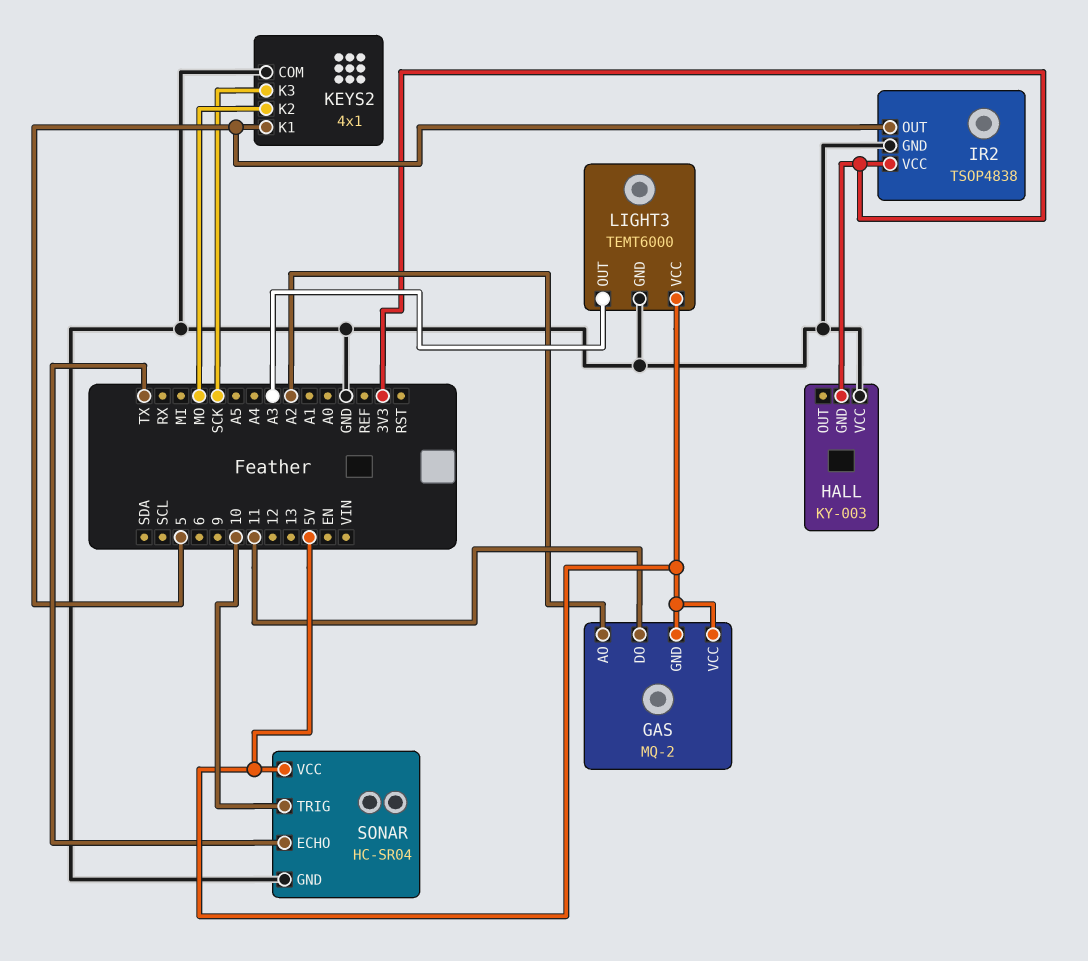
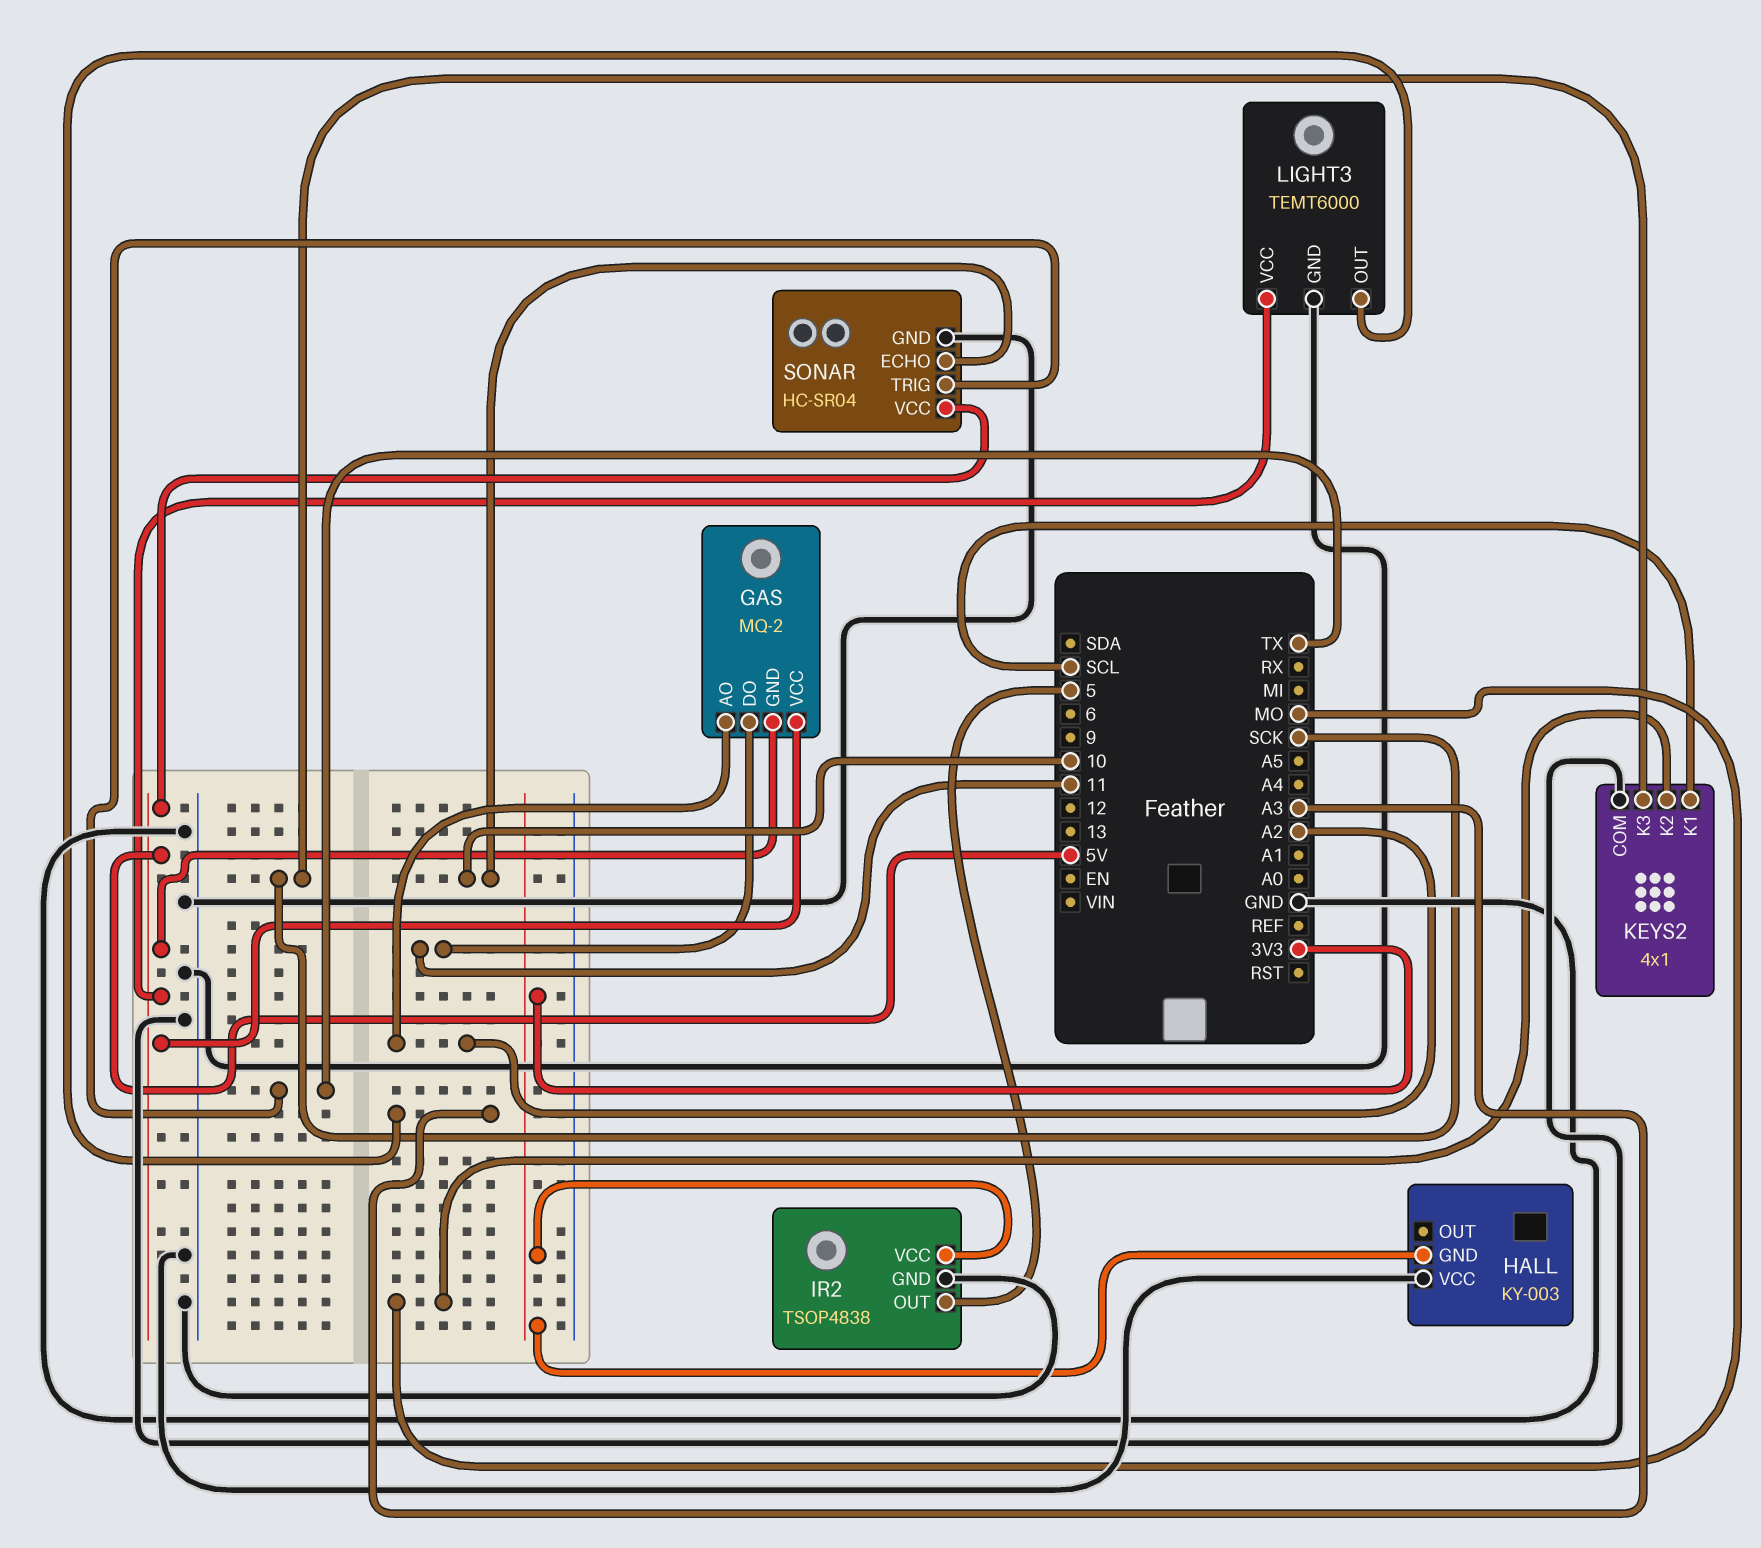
KEYS2 pin K1: 5 -> SCL
SONAR pin ECHO: TX -> 10
SONAR pin TRIG: 10 -> TX

